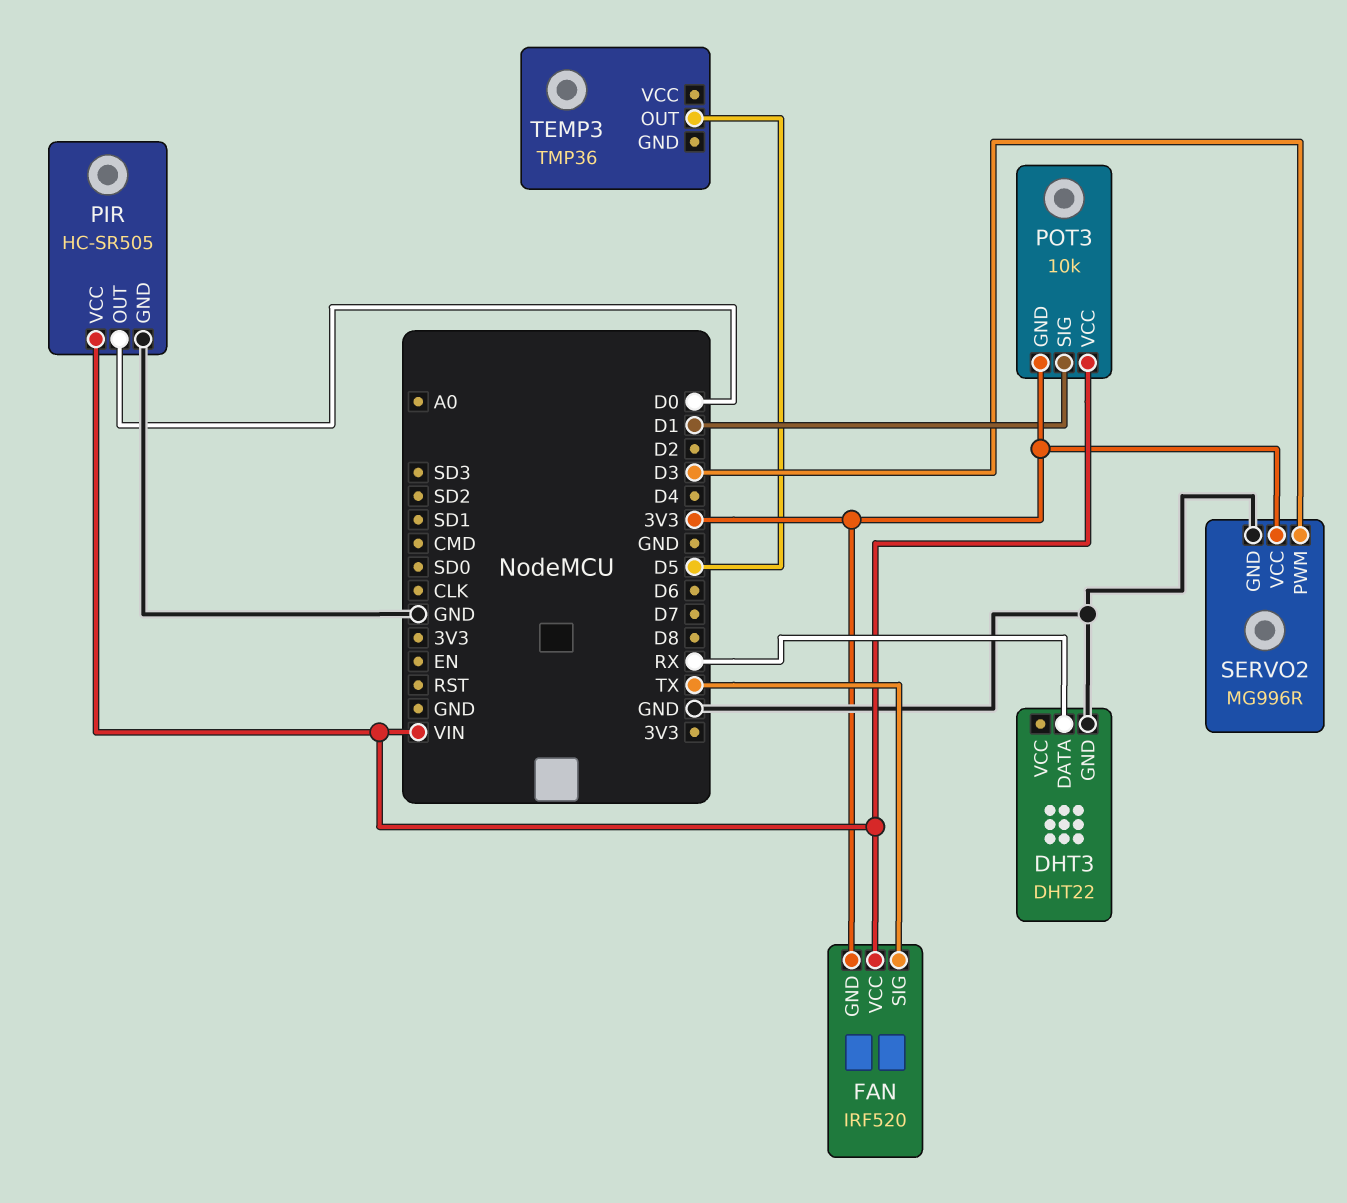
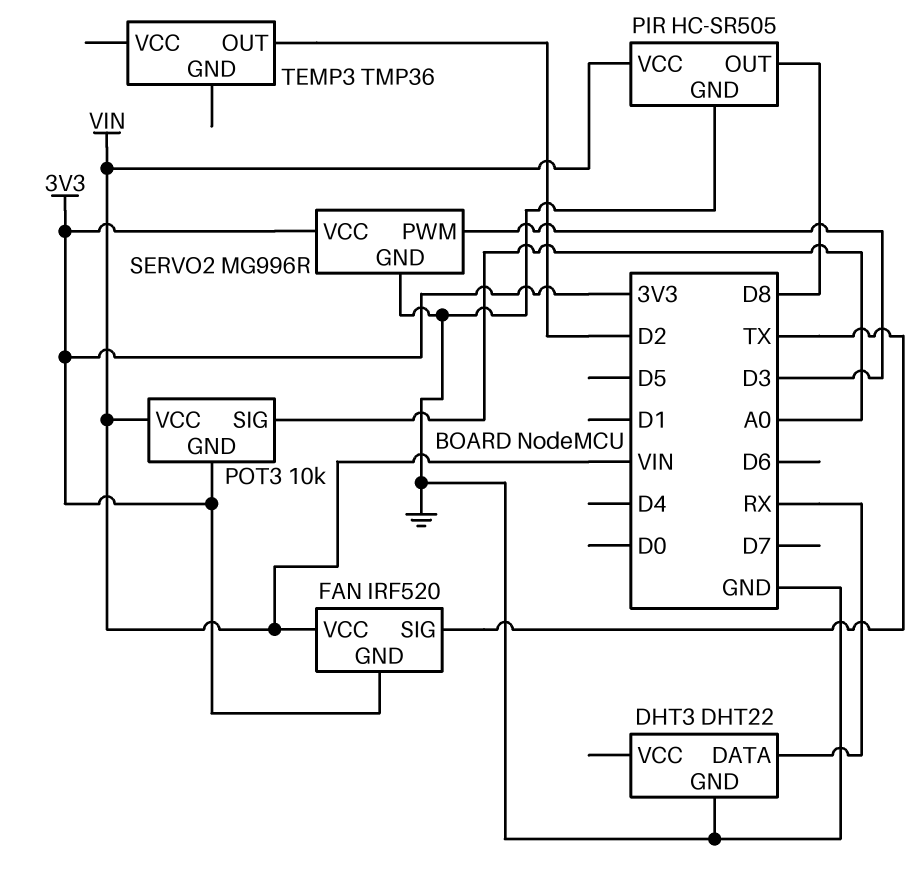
PIR pin OUT: D0 -> D8
POT3 pin SIG: D1 -> A0
TEMP3 pin OUT: D5 -> D2

